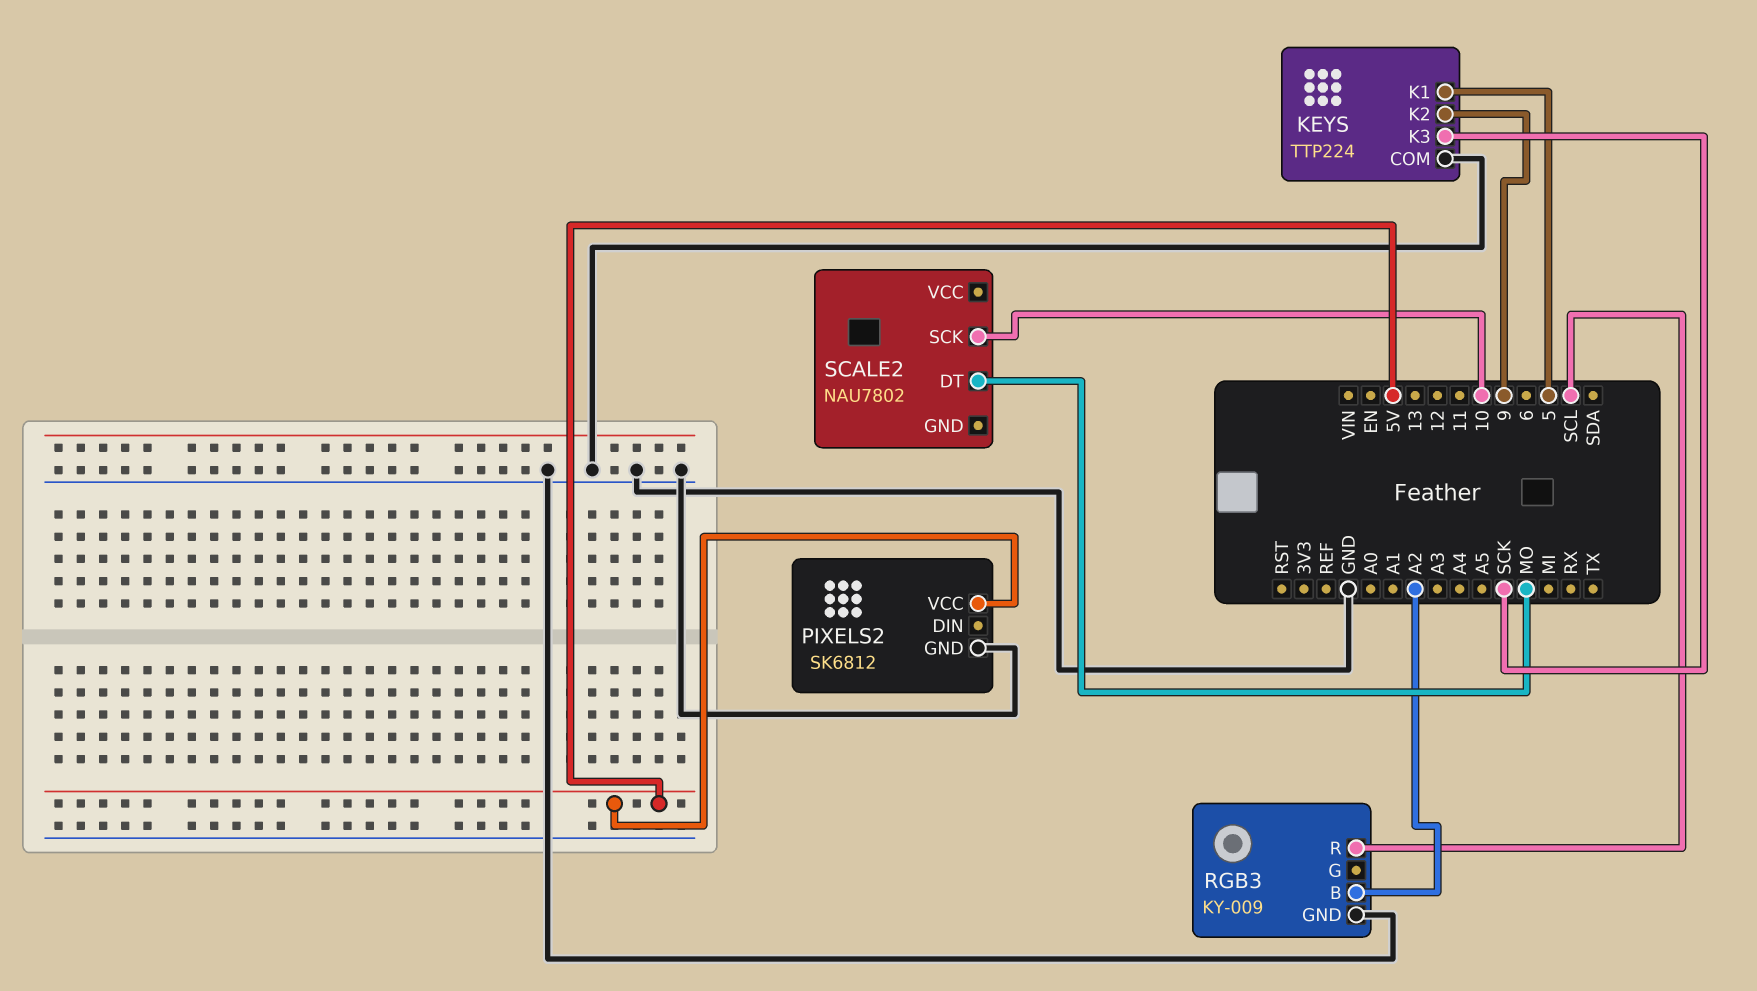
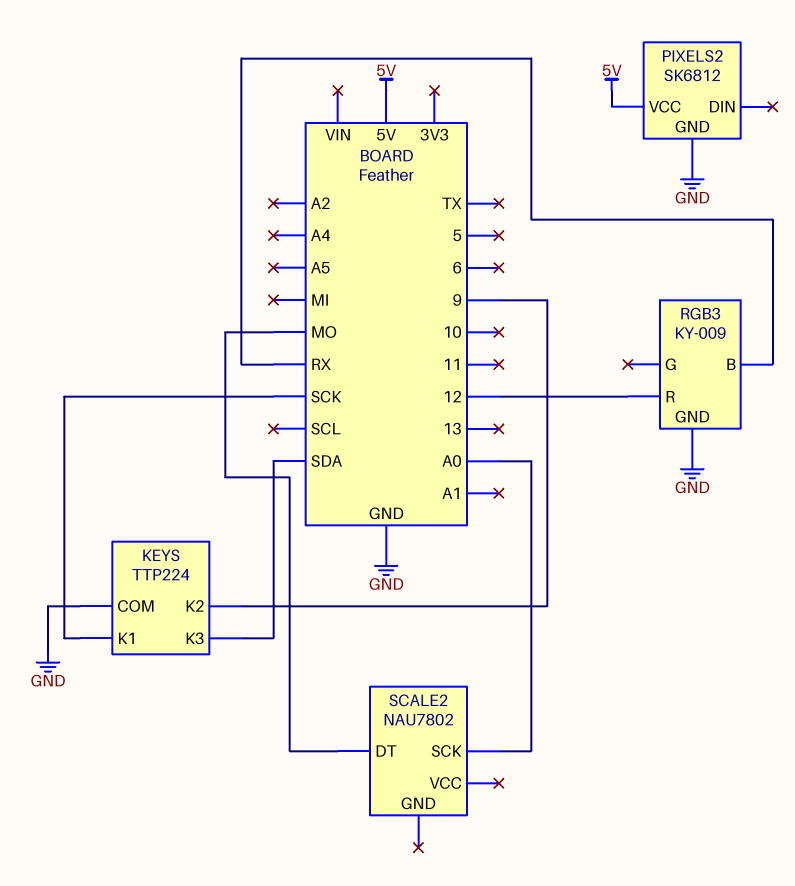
KEYS pin K1: 5 -> SCK
KEYS pin K3: SCK -> SDA
RGB3 pin B: A2 -> RX
RGB3 pin R: SCL -> 12
SCALE2 pin SCK: 10 -> A0

